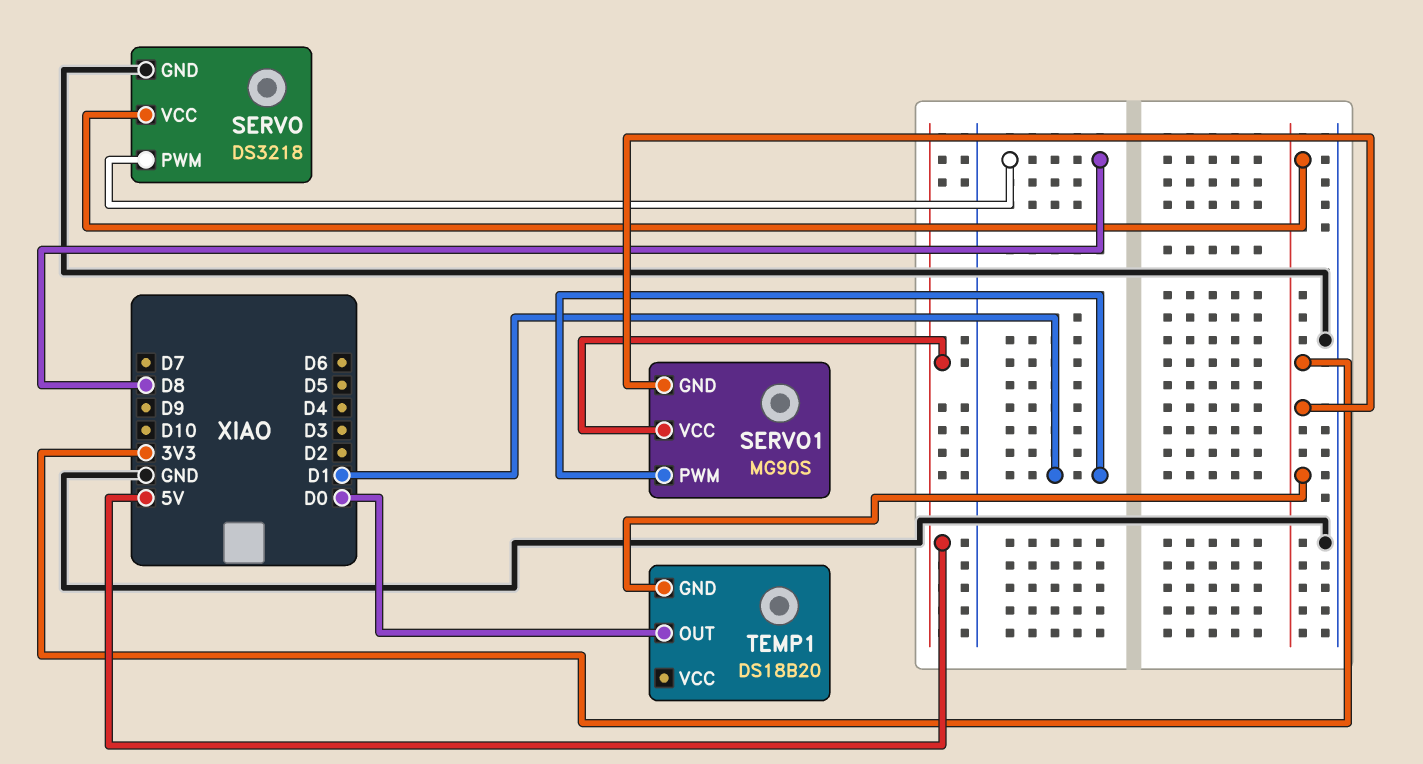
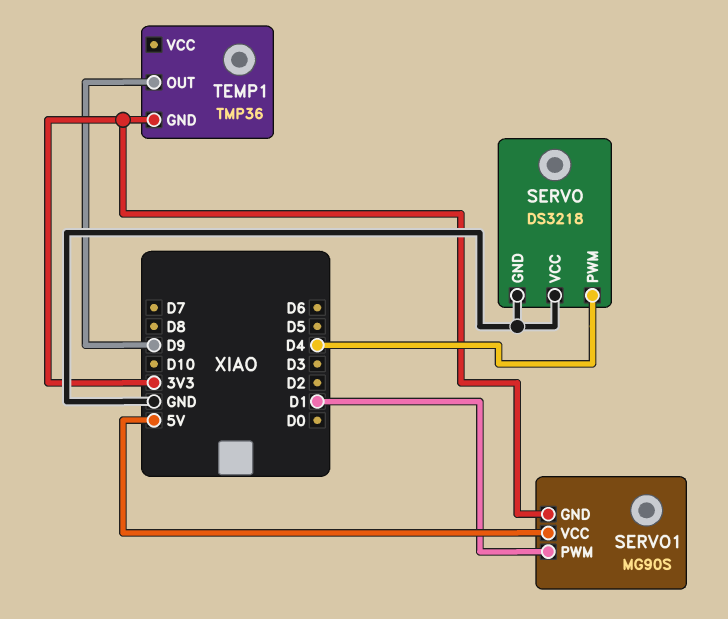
SERVO pin PWM: D8 -> D4
SERVO pin VCC: 3V3 -> GND
TEMP1: DS18B20 -> TMP36
TEMP1 pin OUT: D0 -> D9

